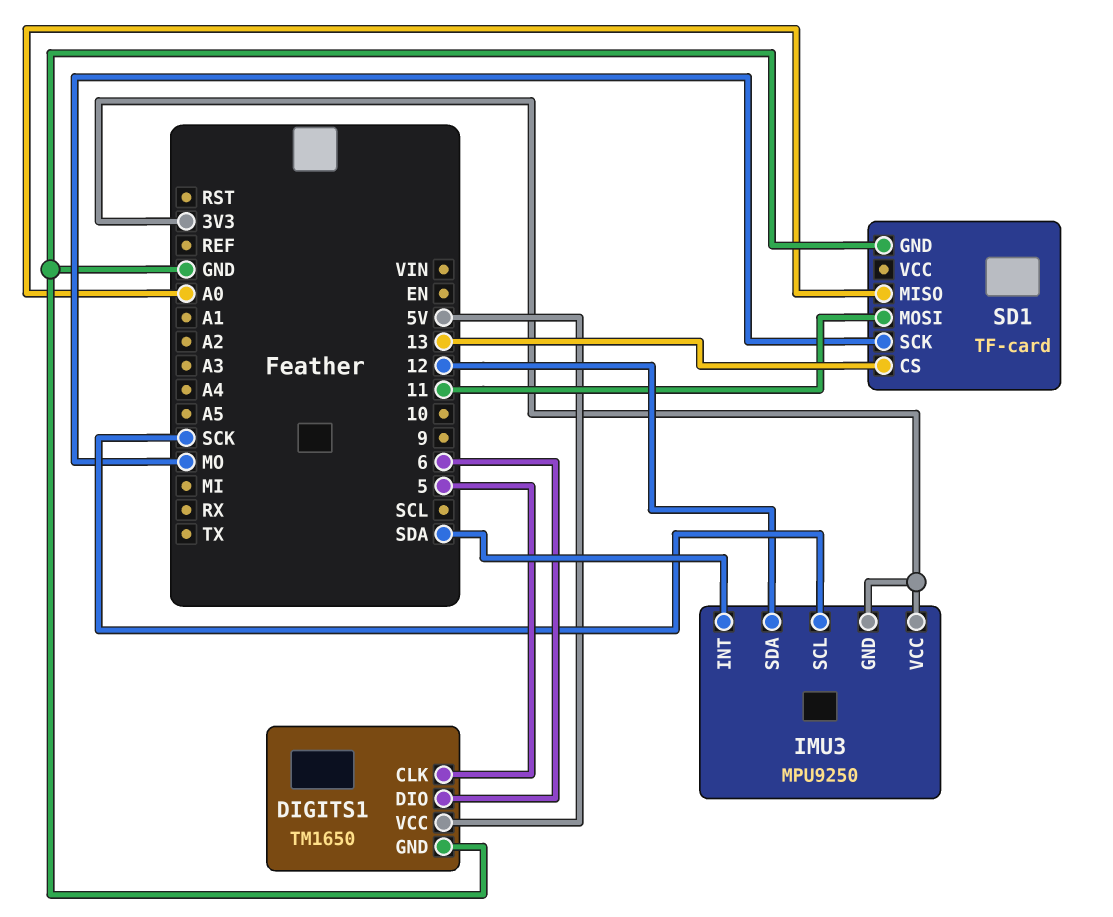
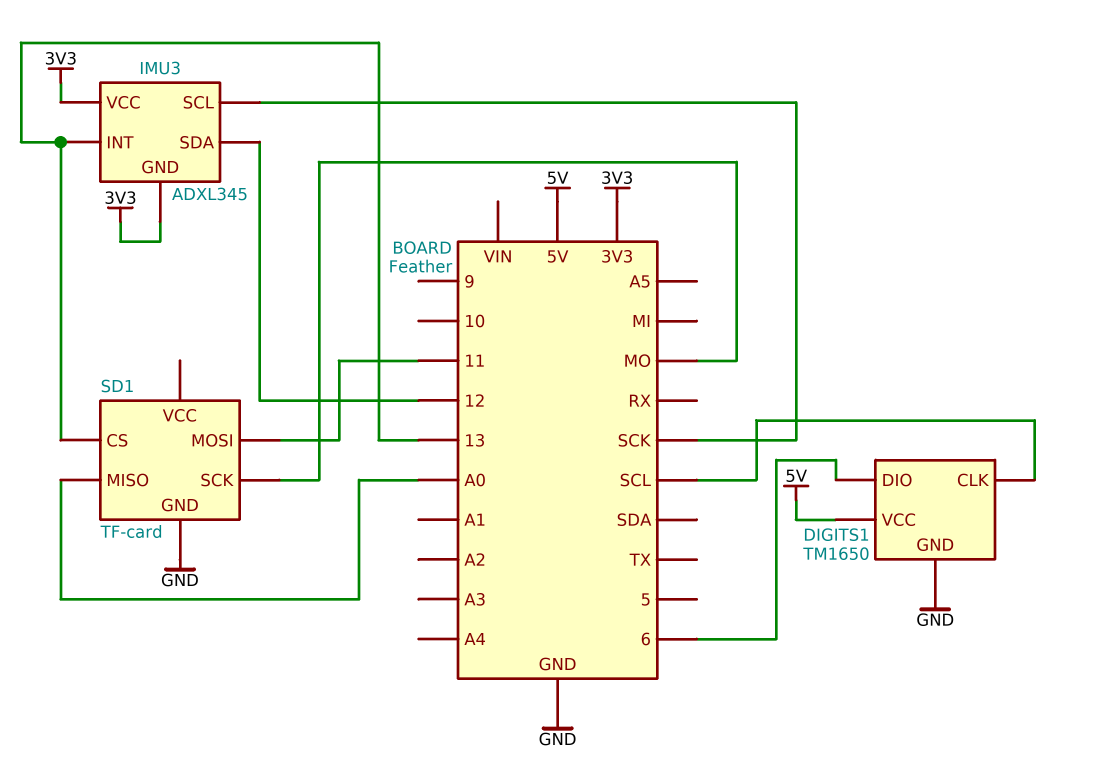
DIGITS1 pin CLK: 5 -> SCL
IMU3: MPU9250 -> ADXL345
IMU3 pin INT: SDA -> 13

